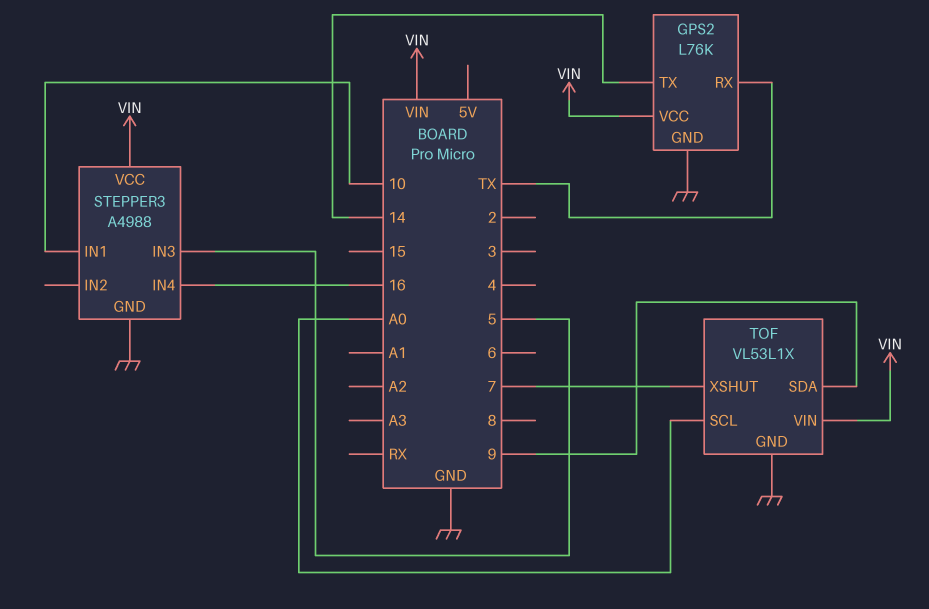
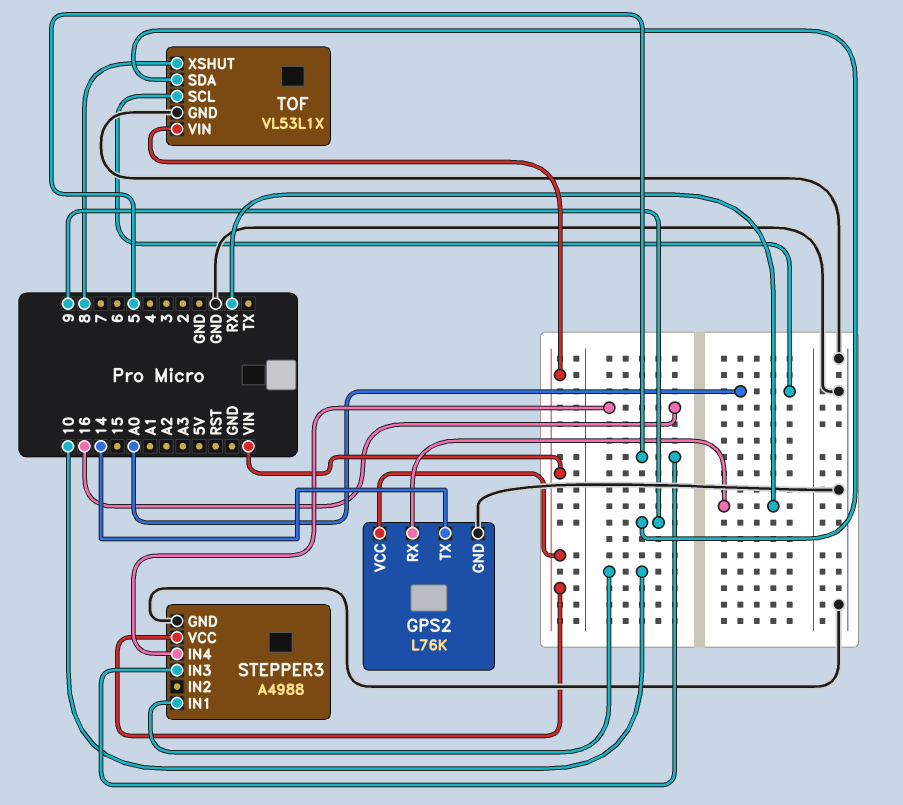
GPS2 pin RX: TX -> RX
TOF pin XSHUT: 7 -> 8

